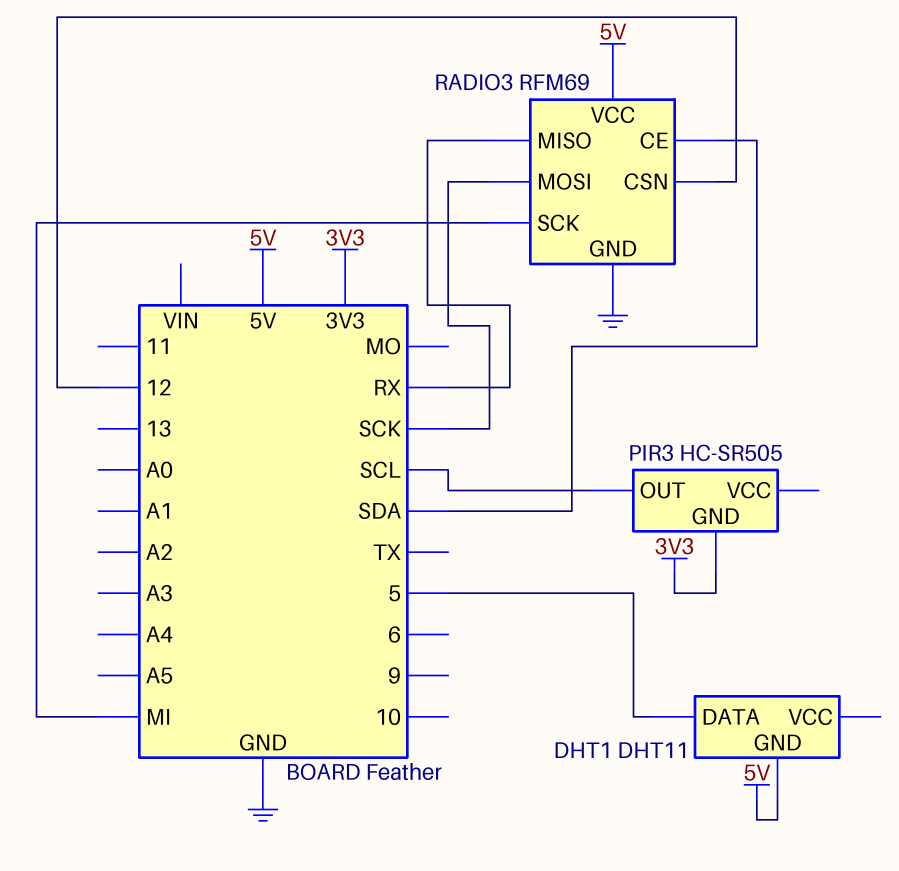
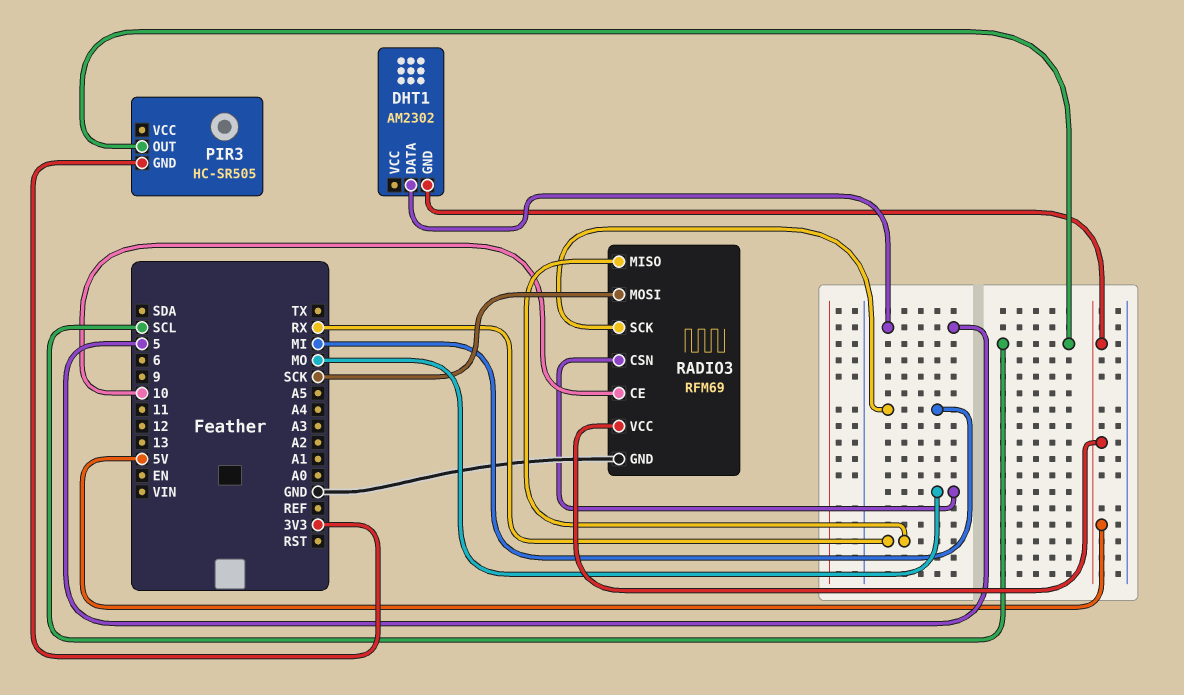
DHT1: DHT11 -> AM2302
RADIO3 pin CE: SDA -> 10
RADIO3 pin CSN: 12 -> MO

